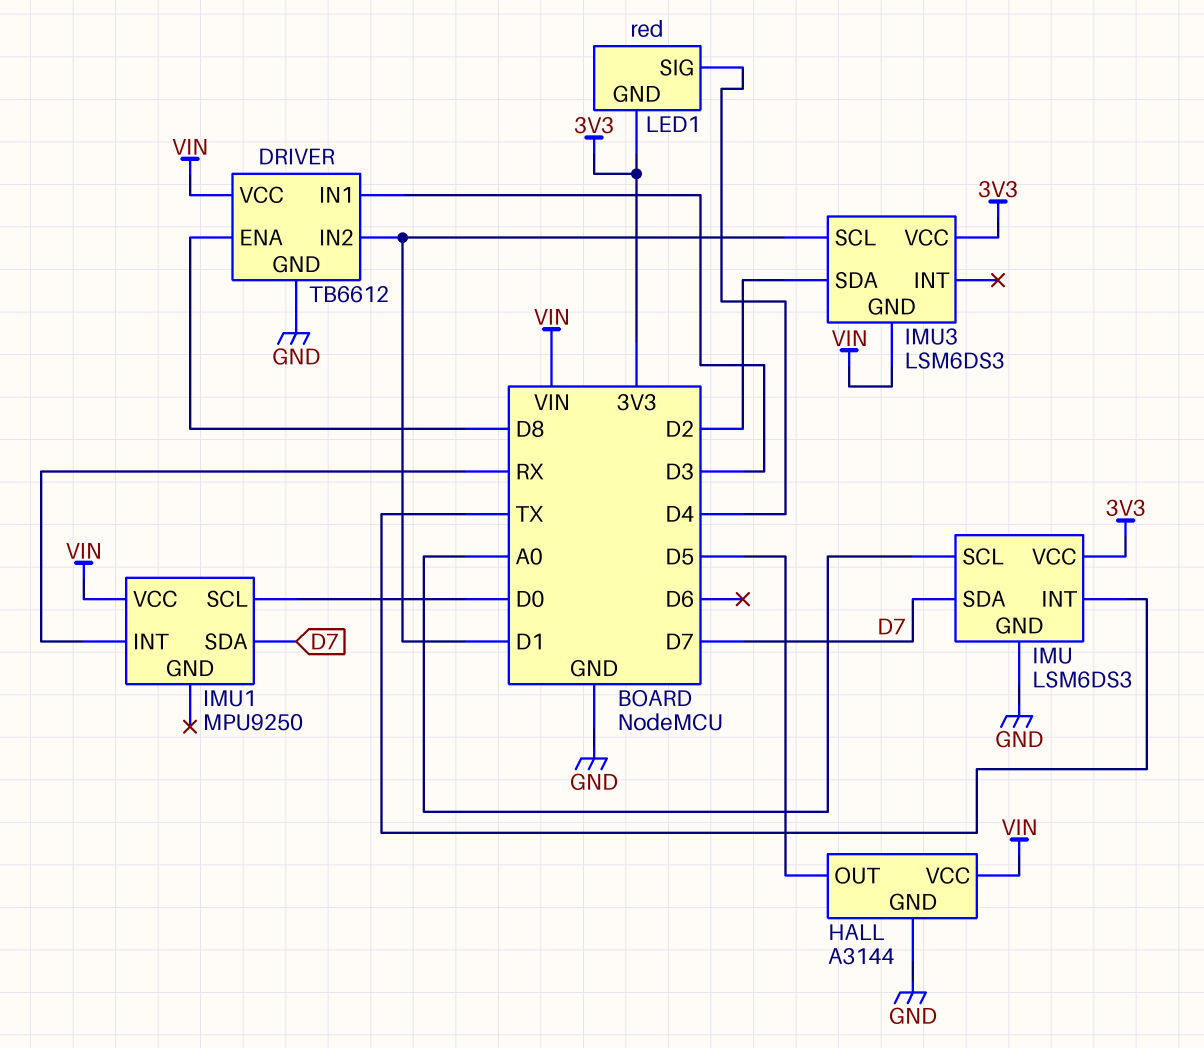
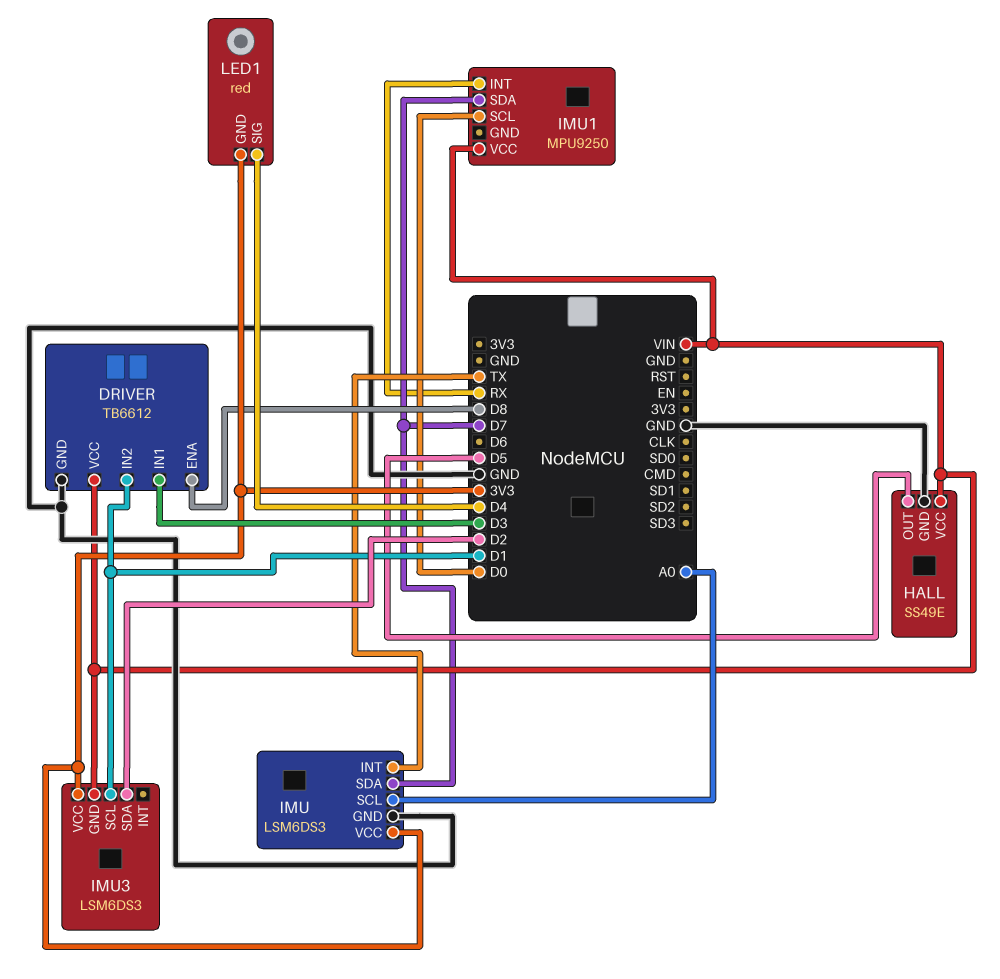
HALL: A3144 -> SS49E

